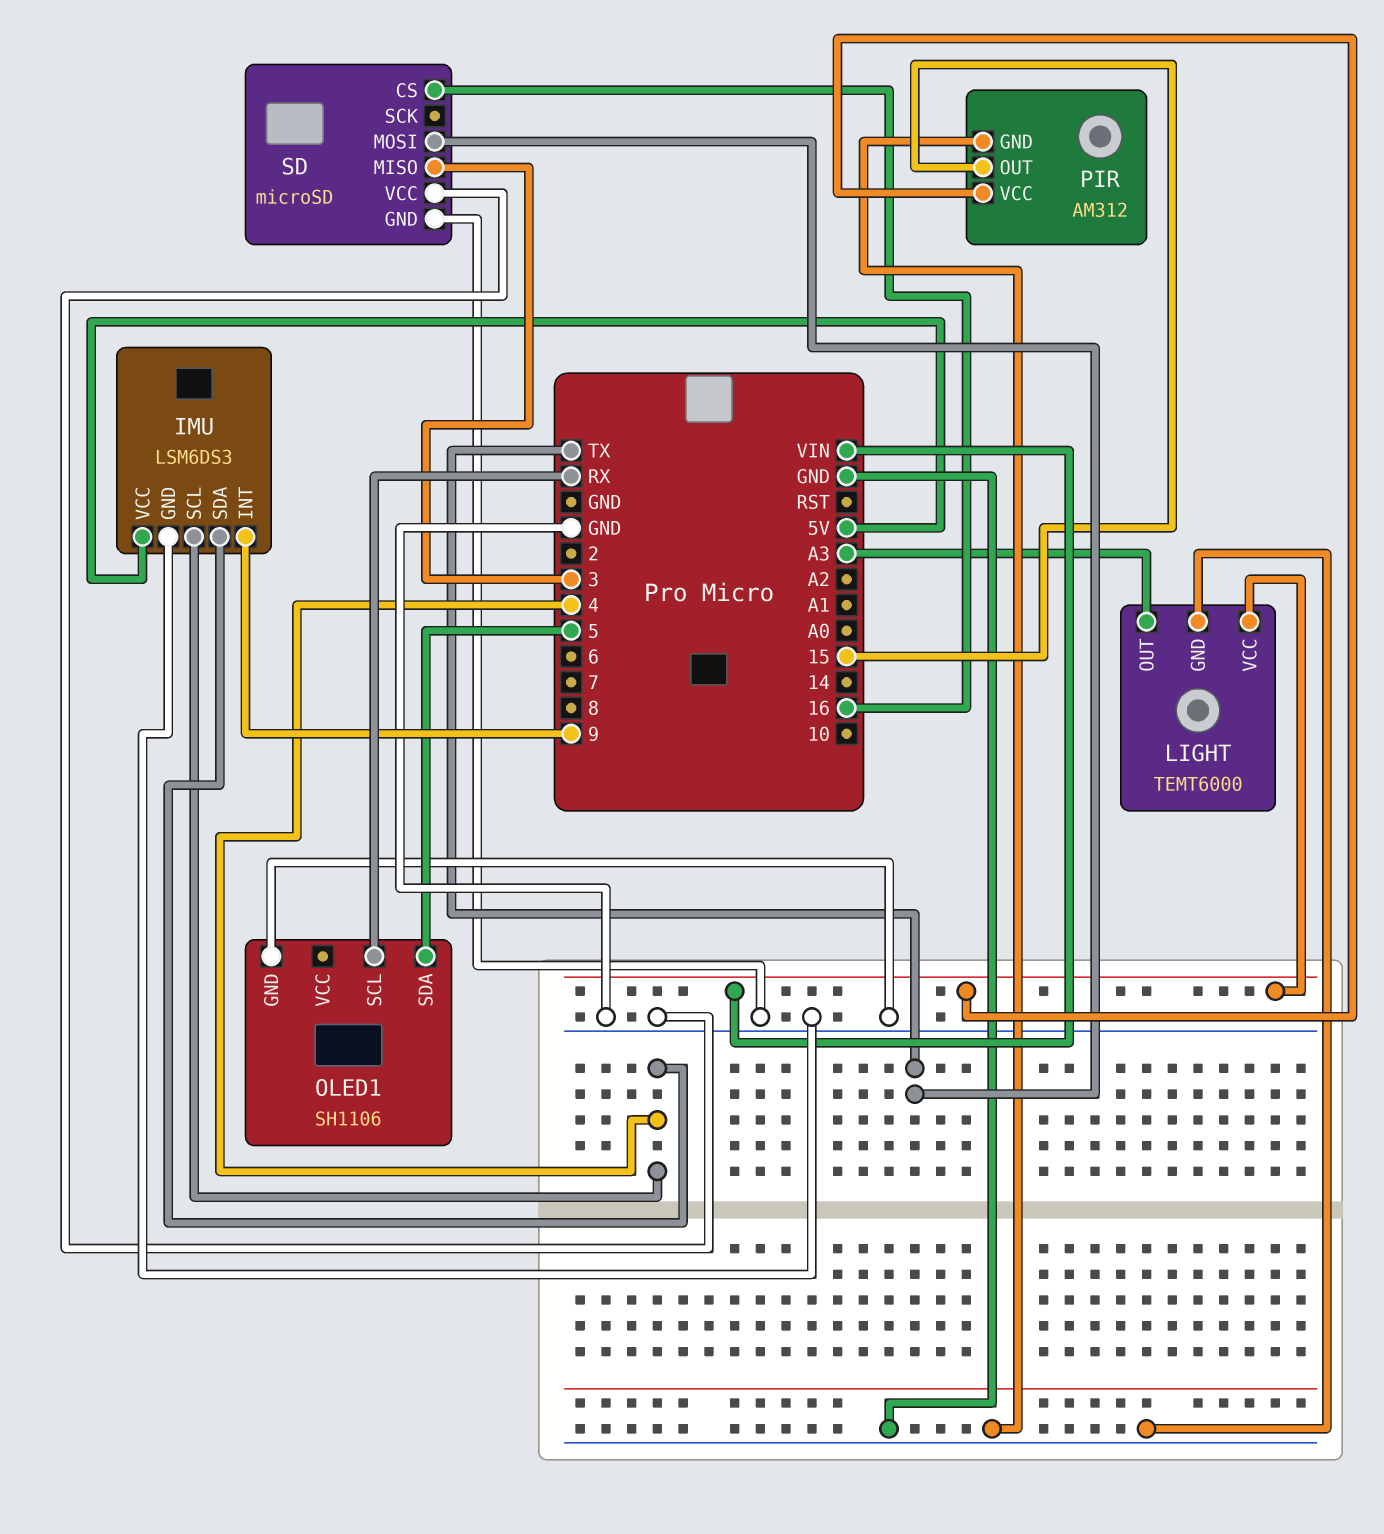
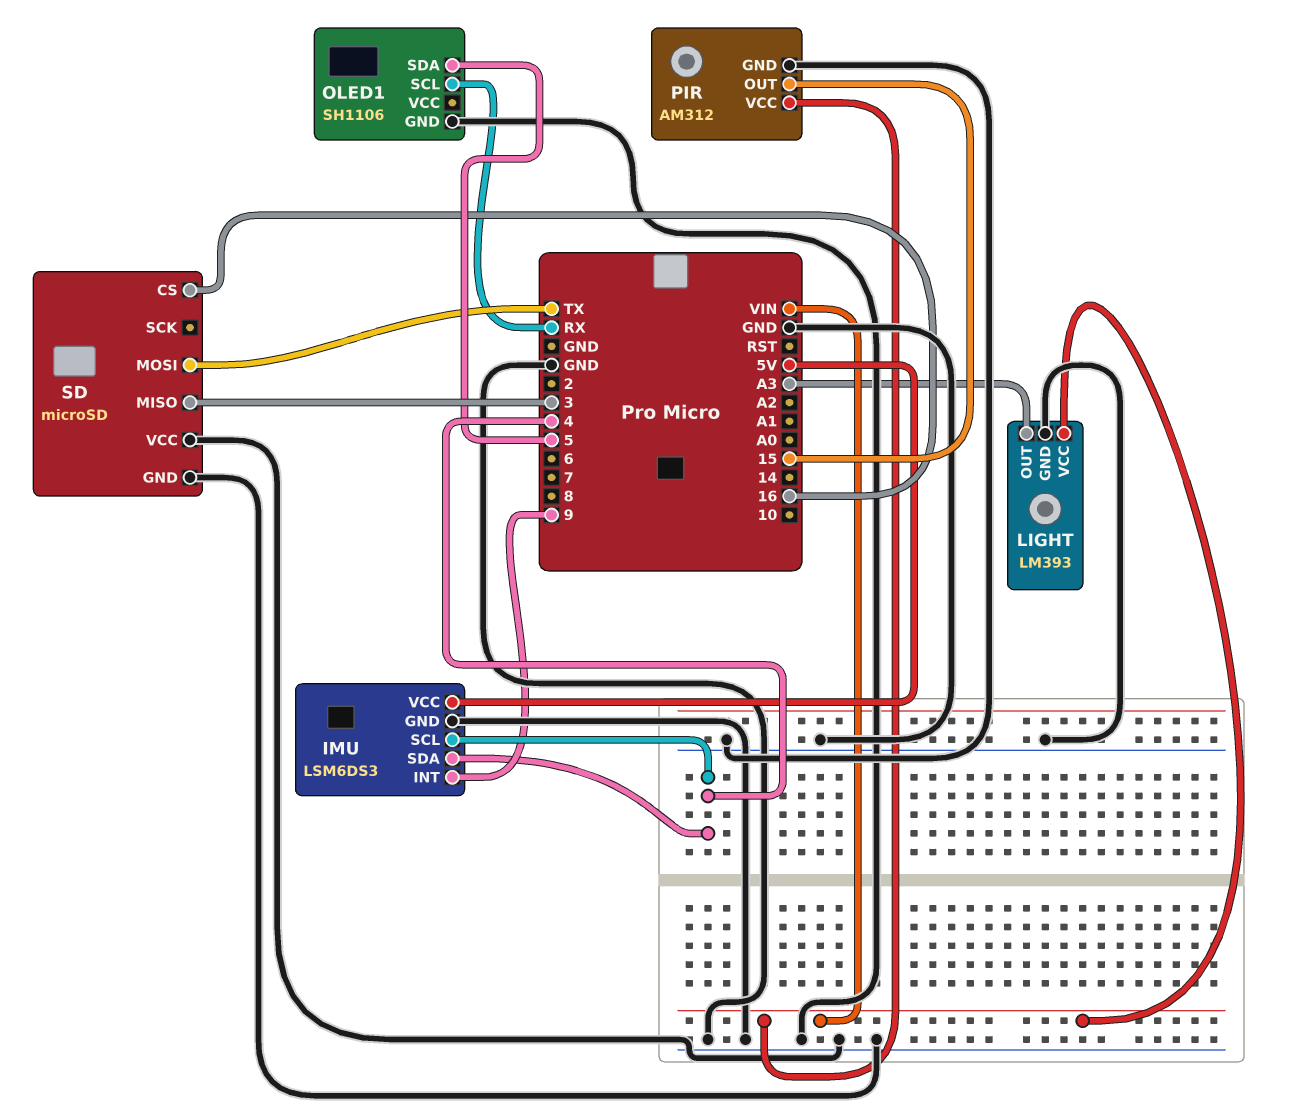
LIGHT: TEMT6000 -> LM393

